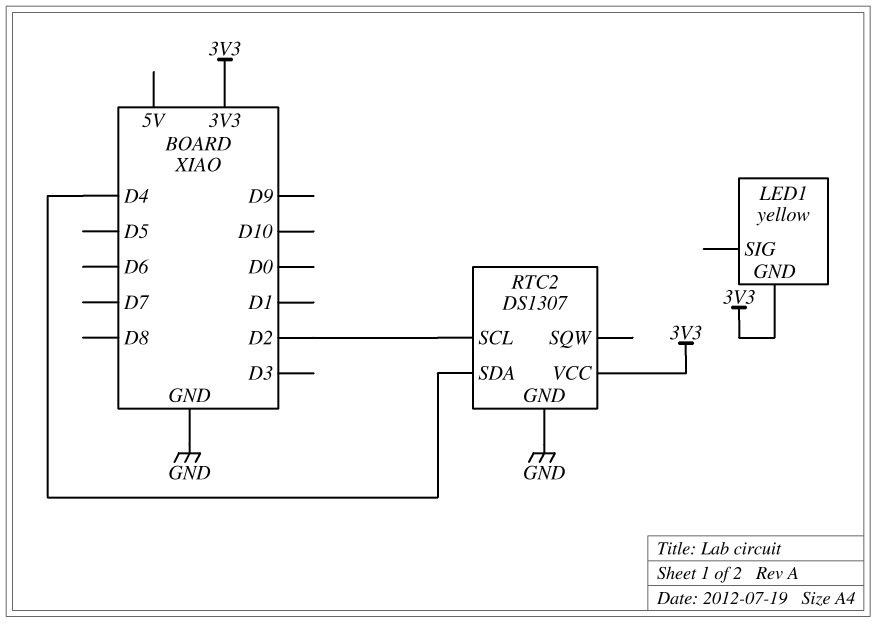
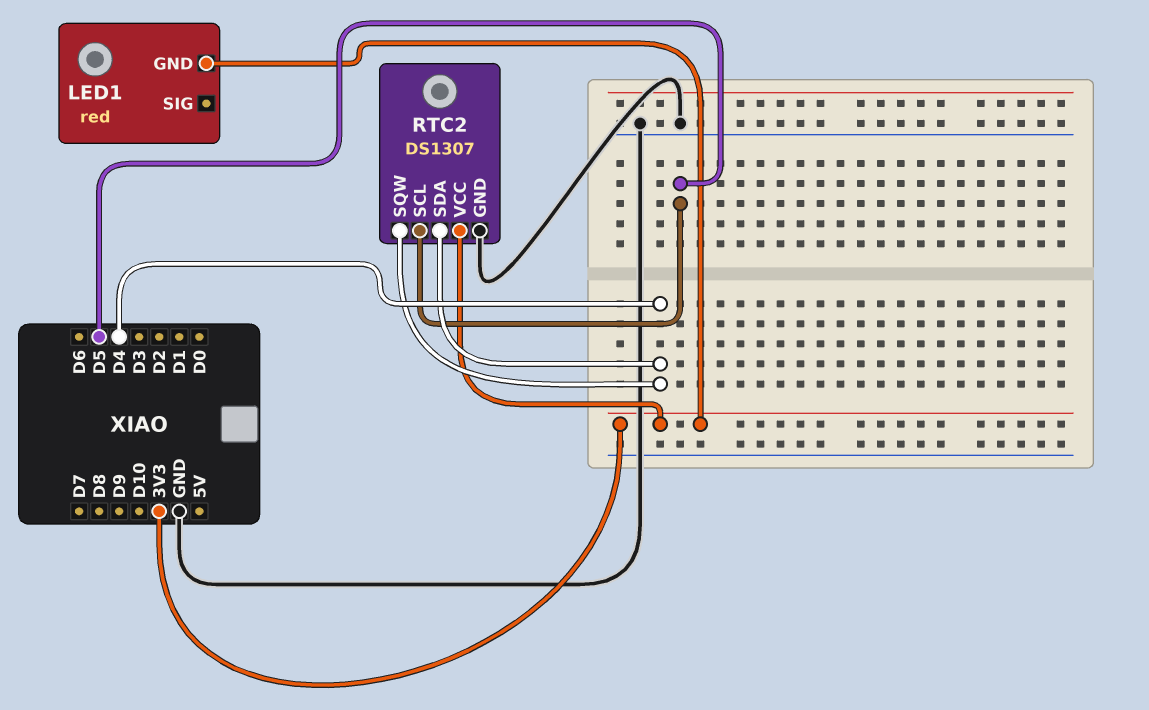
LED1: yellow -> red
RTC2 pin SCL: D2 -> D5
RTC2 pin SQW: none -> D4

